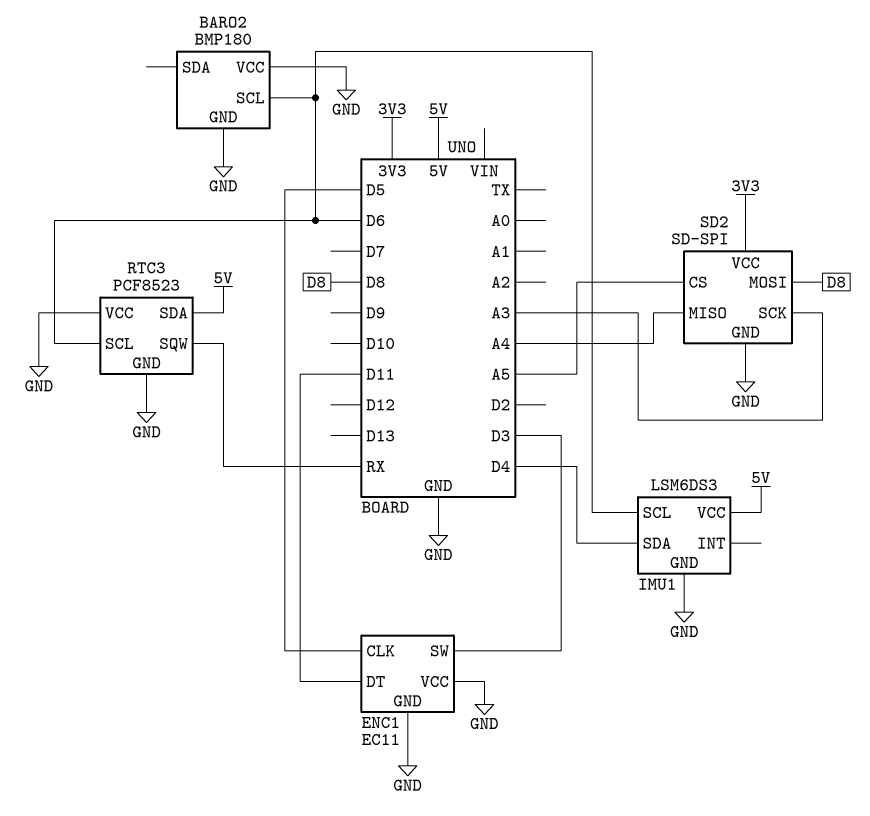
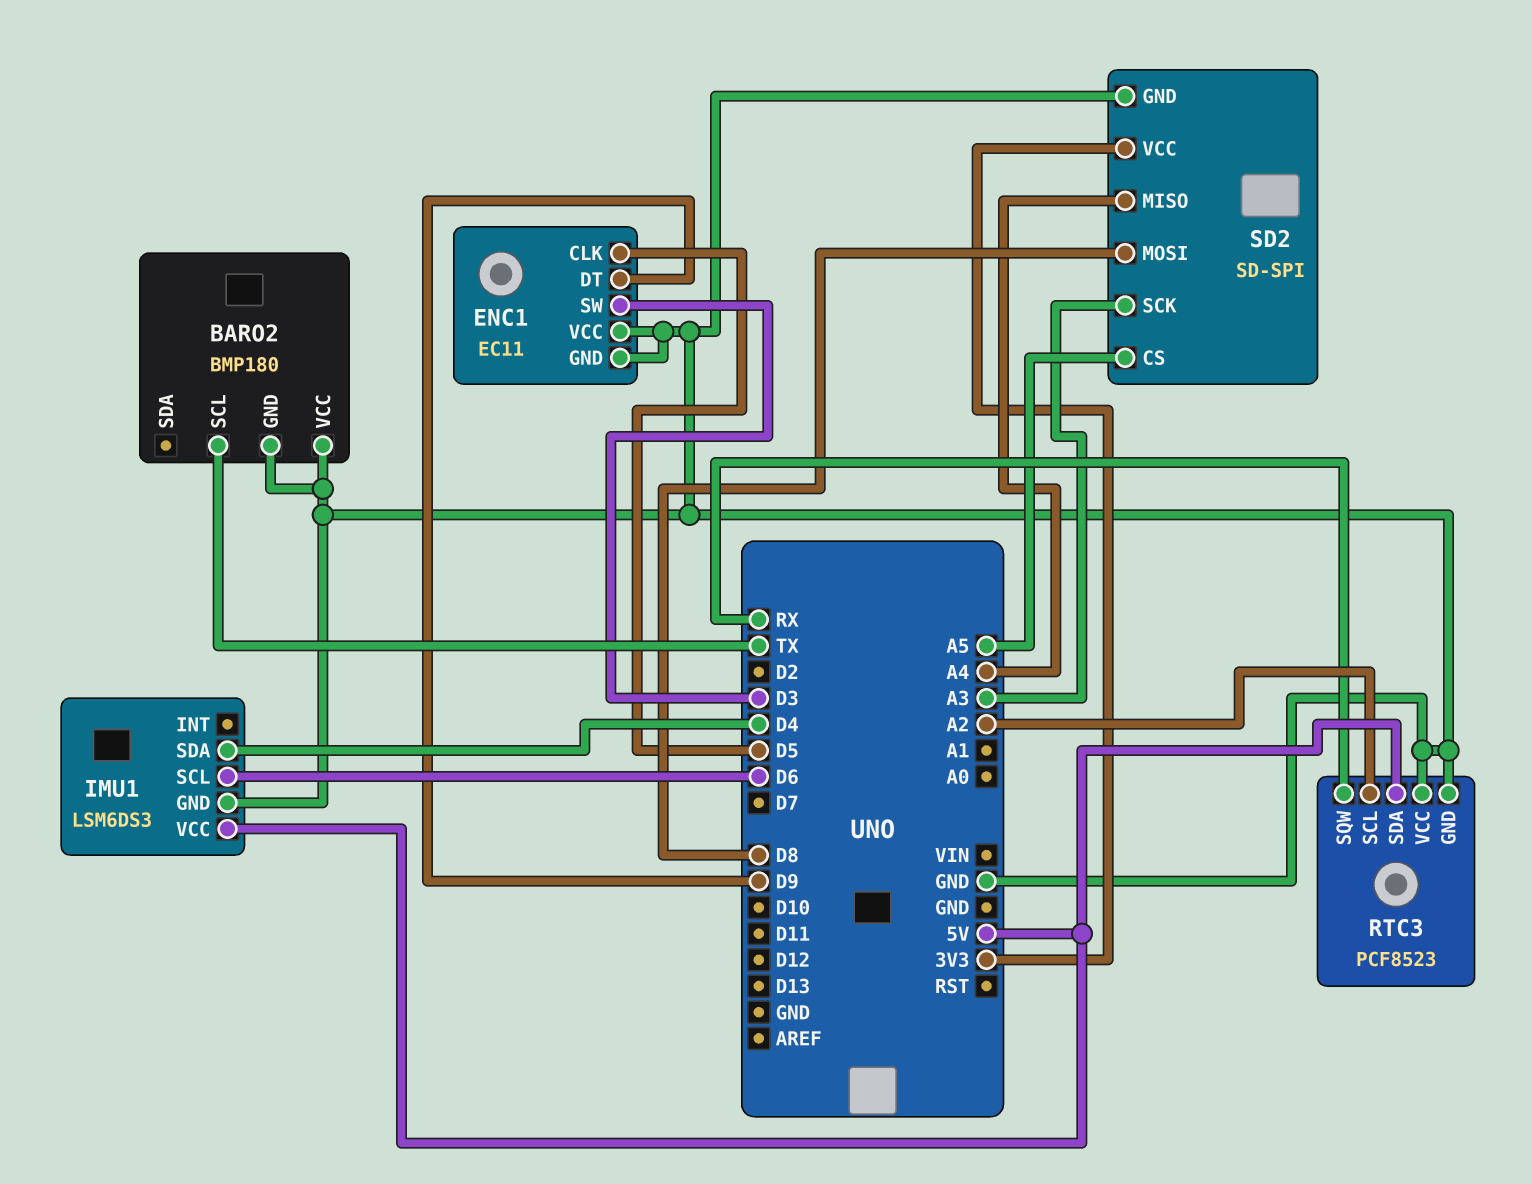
BARO2 pin SCL: D6 -> TX
ENC1 pin DT: D11 -> D9
RTC3 pin SCL: D6 -> A2

